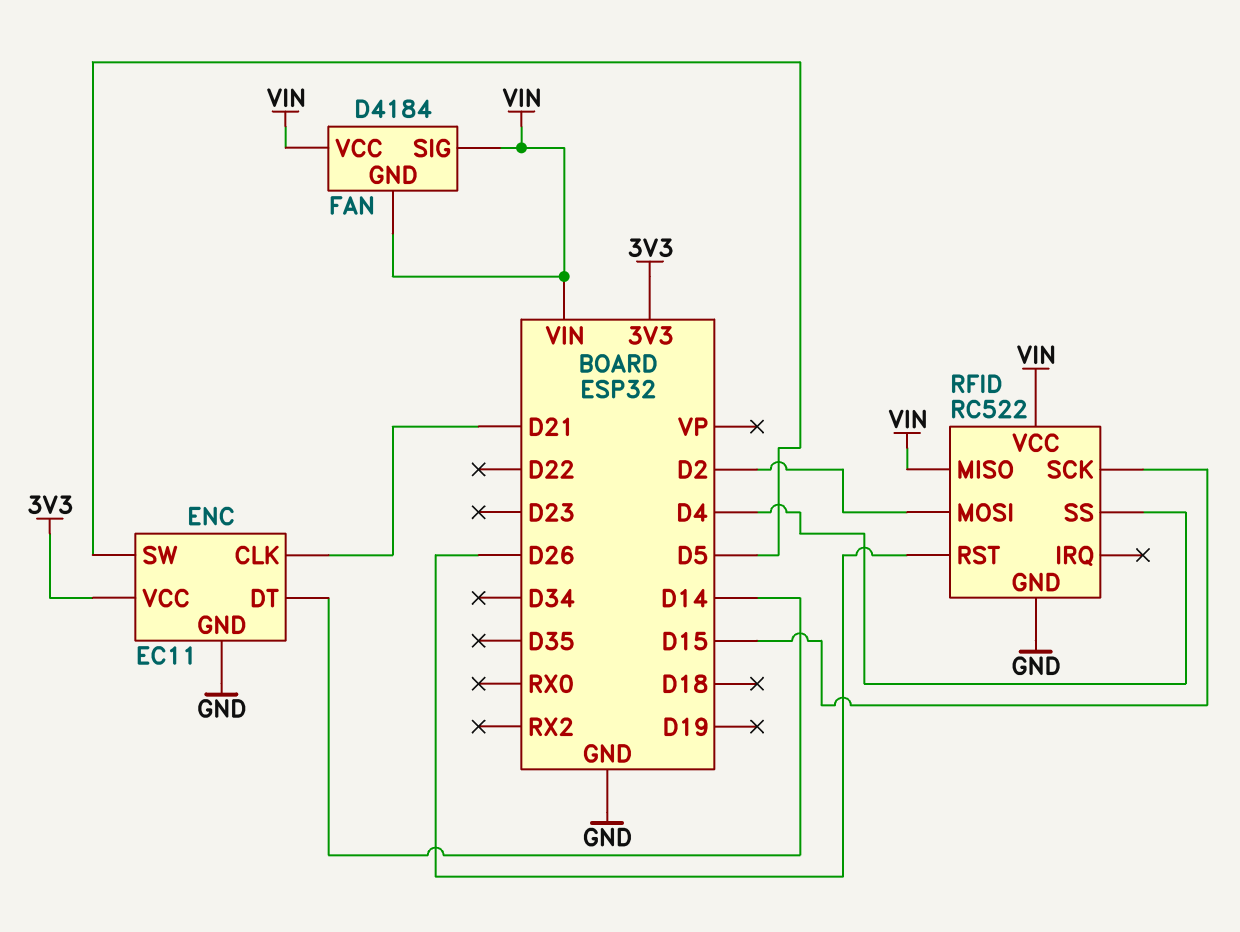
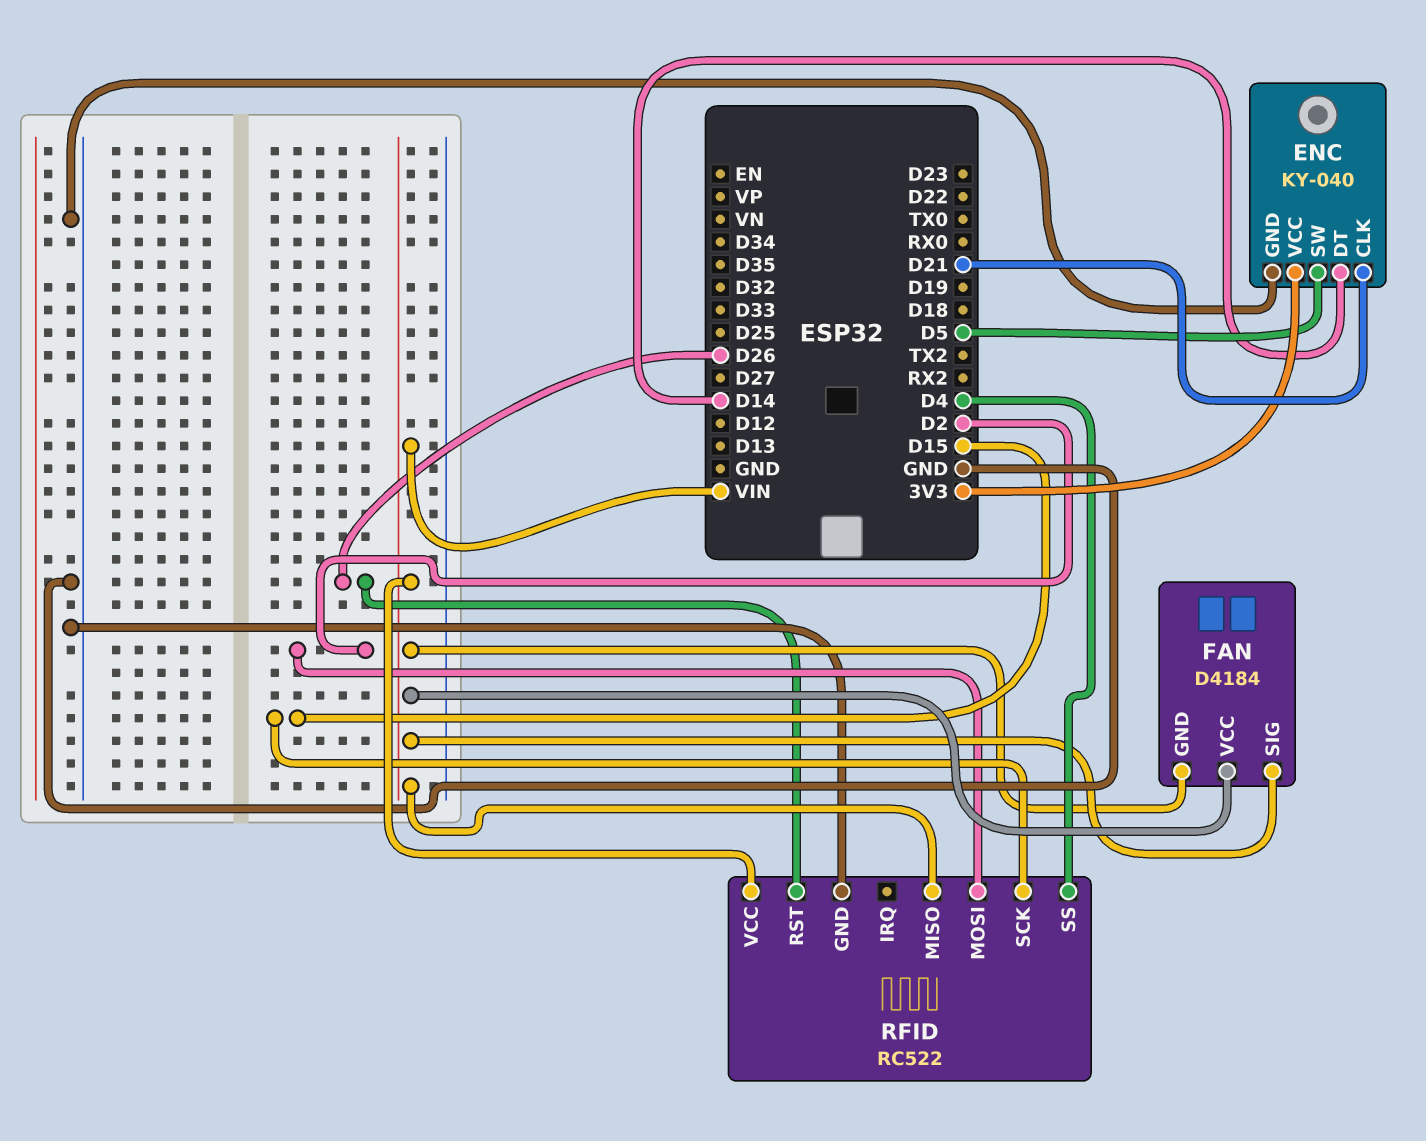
ENC: EC11 -> KY-040

